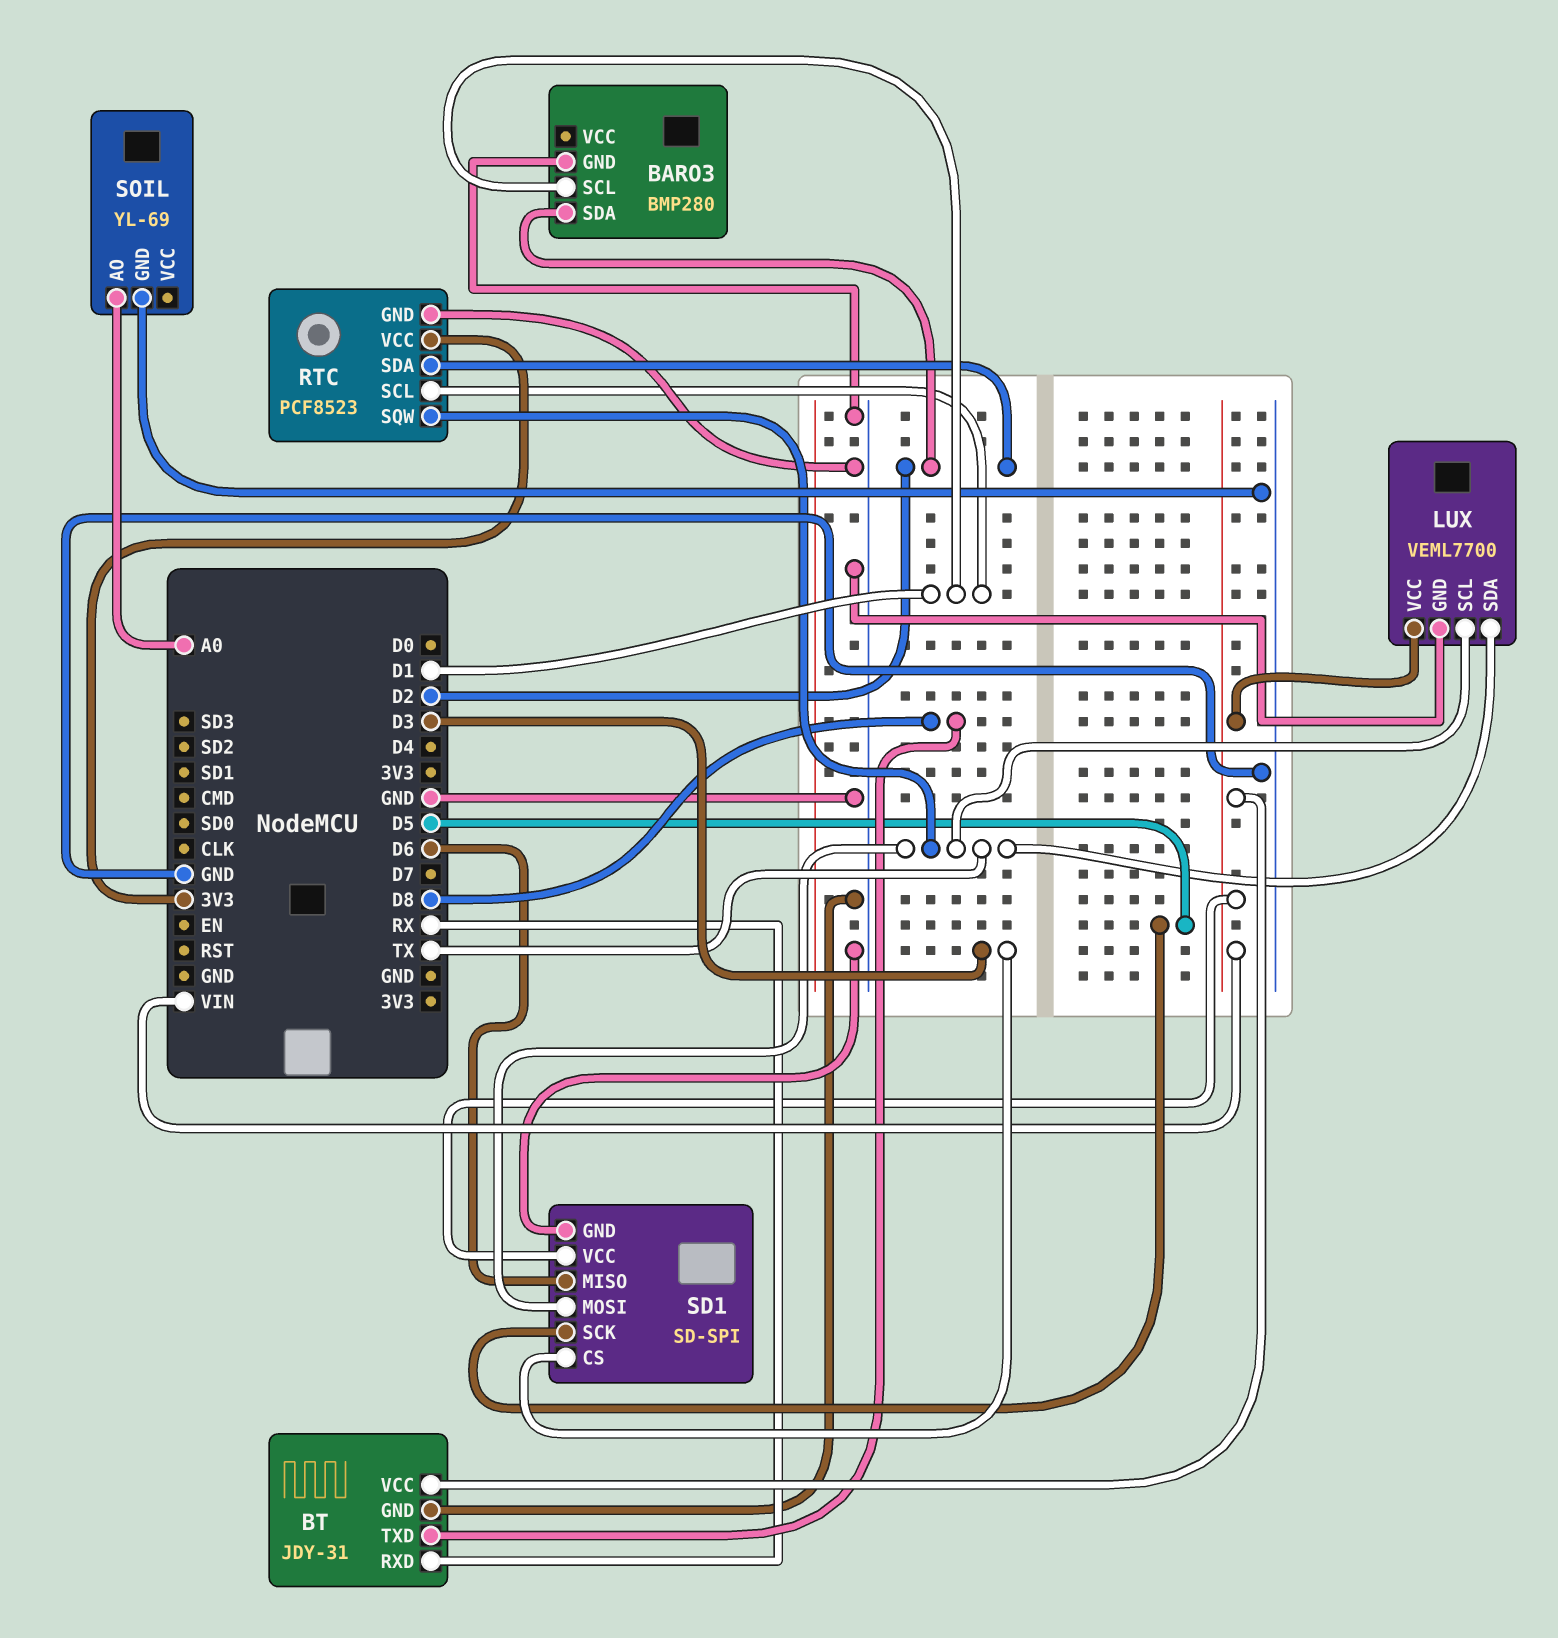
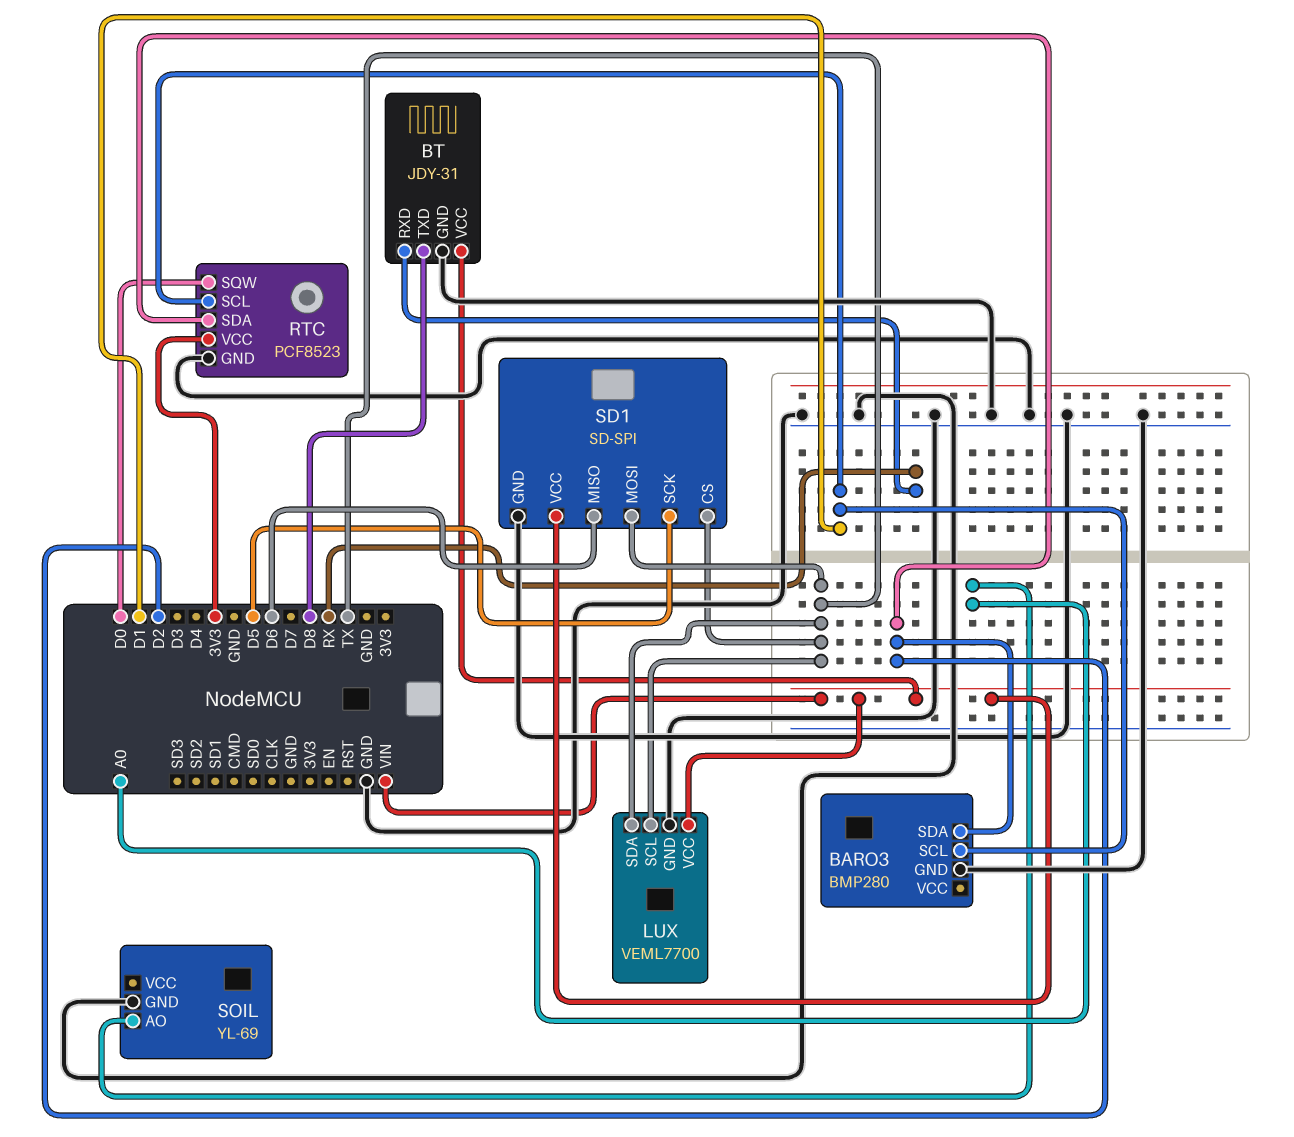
RTC pin SQW: TX -> D0
SD1 pin CS: D3 -> TX

